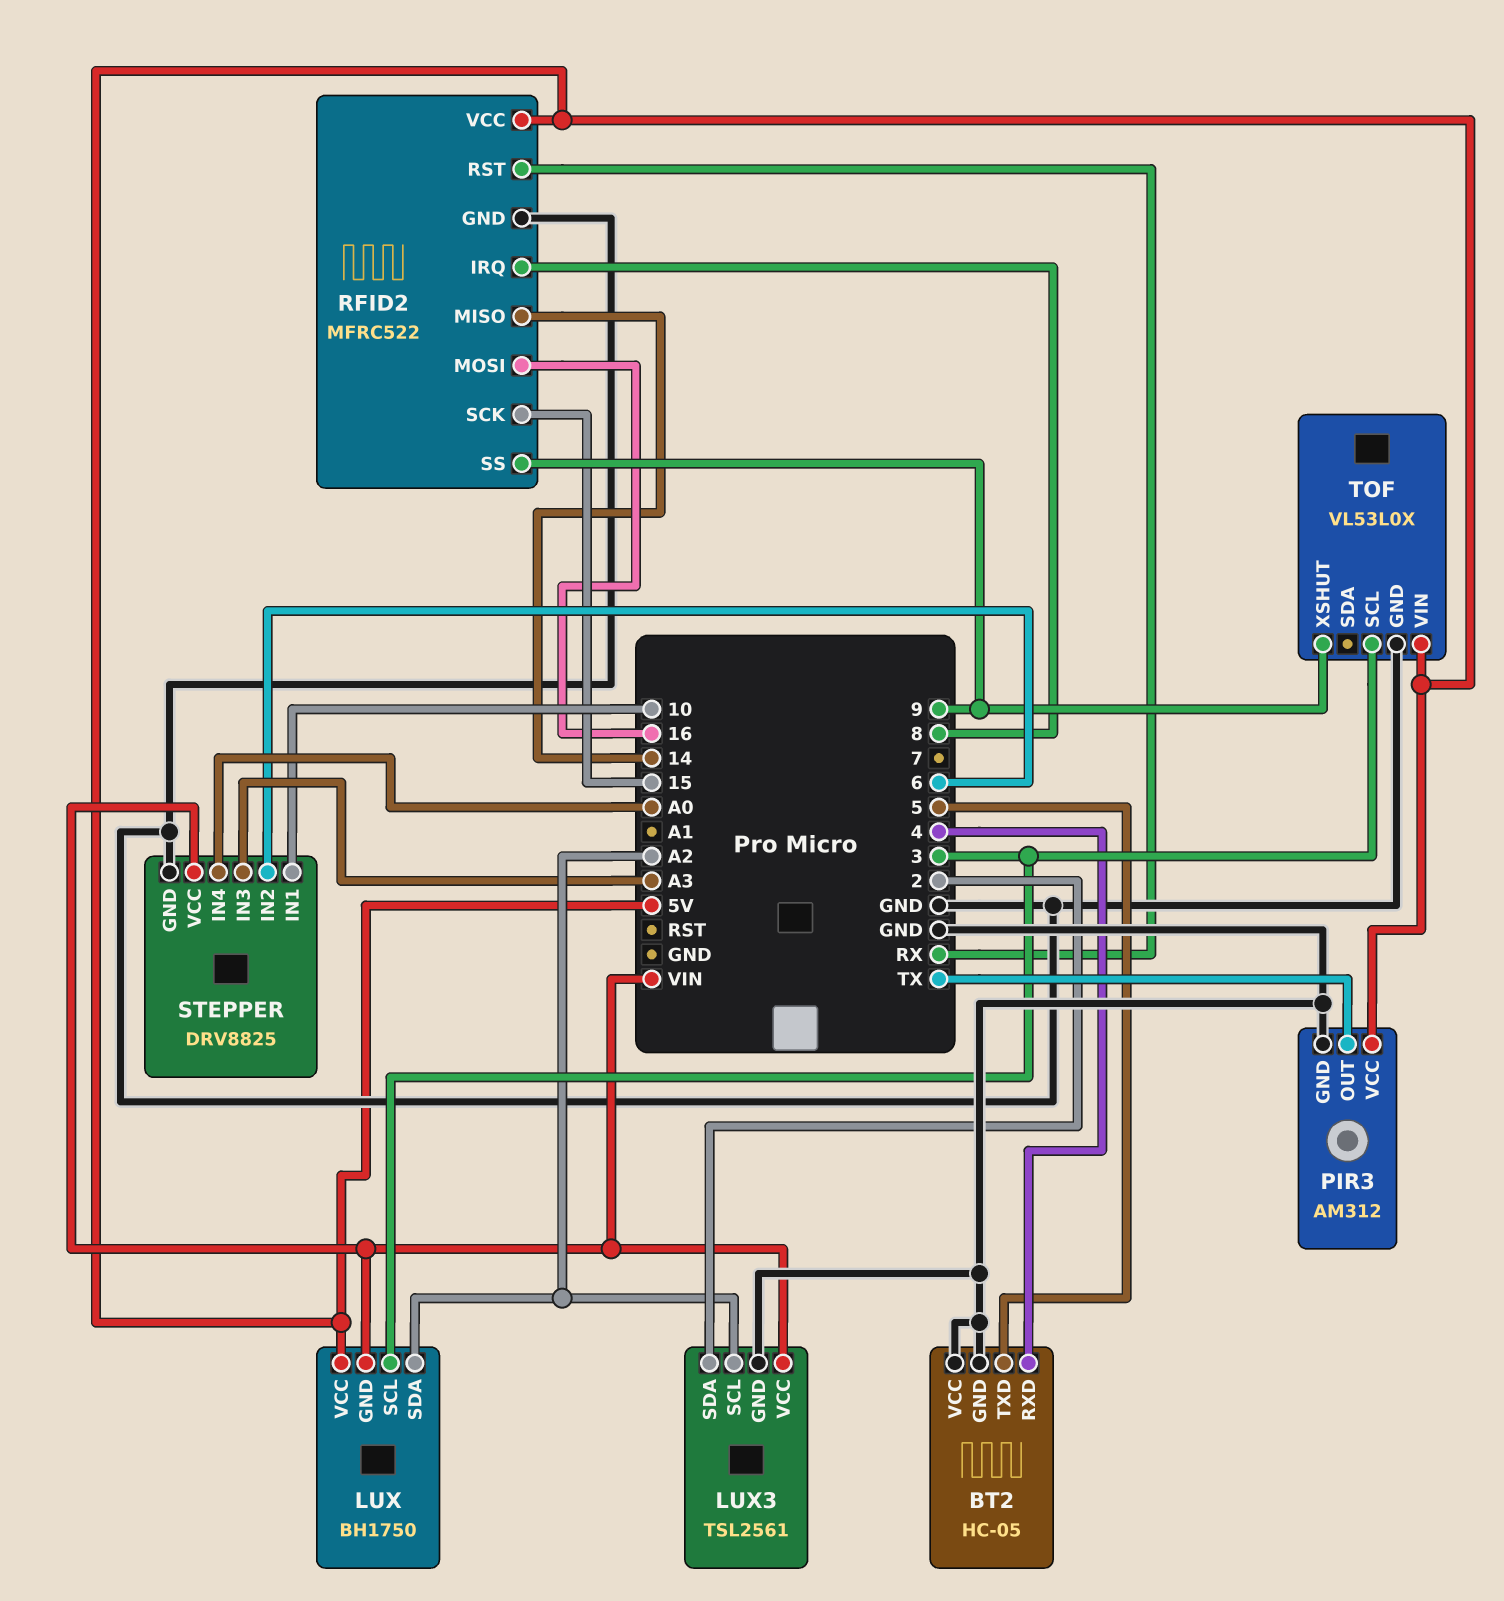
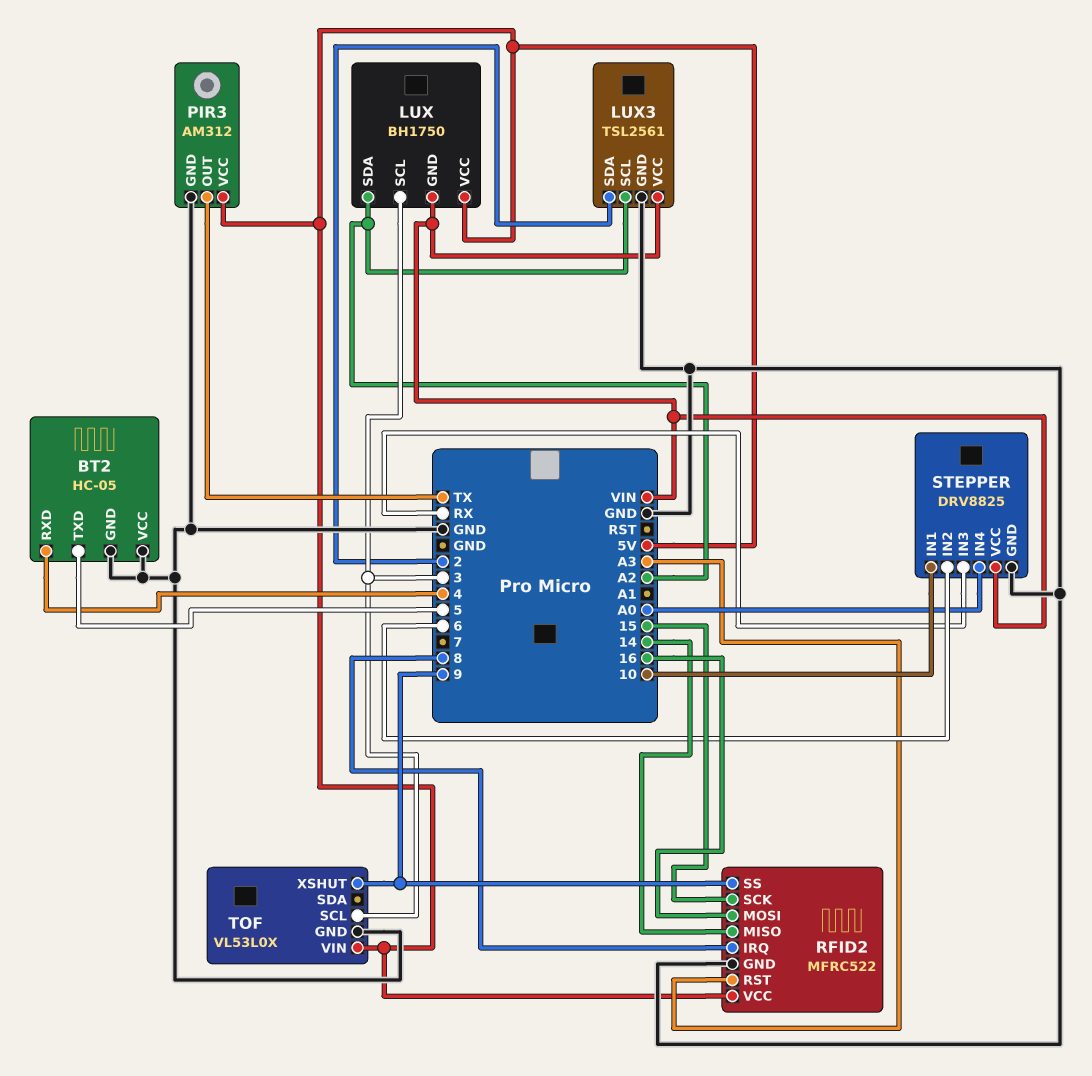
RFID2 pin RST: RX -> A3
STEPPER pin IN3: A3 -> RX

